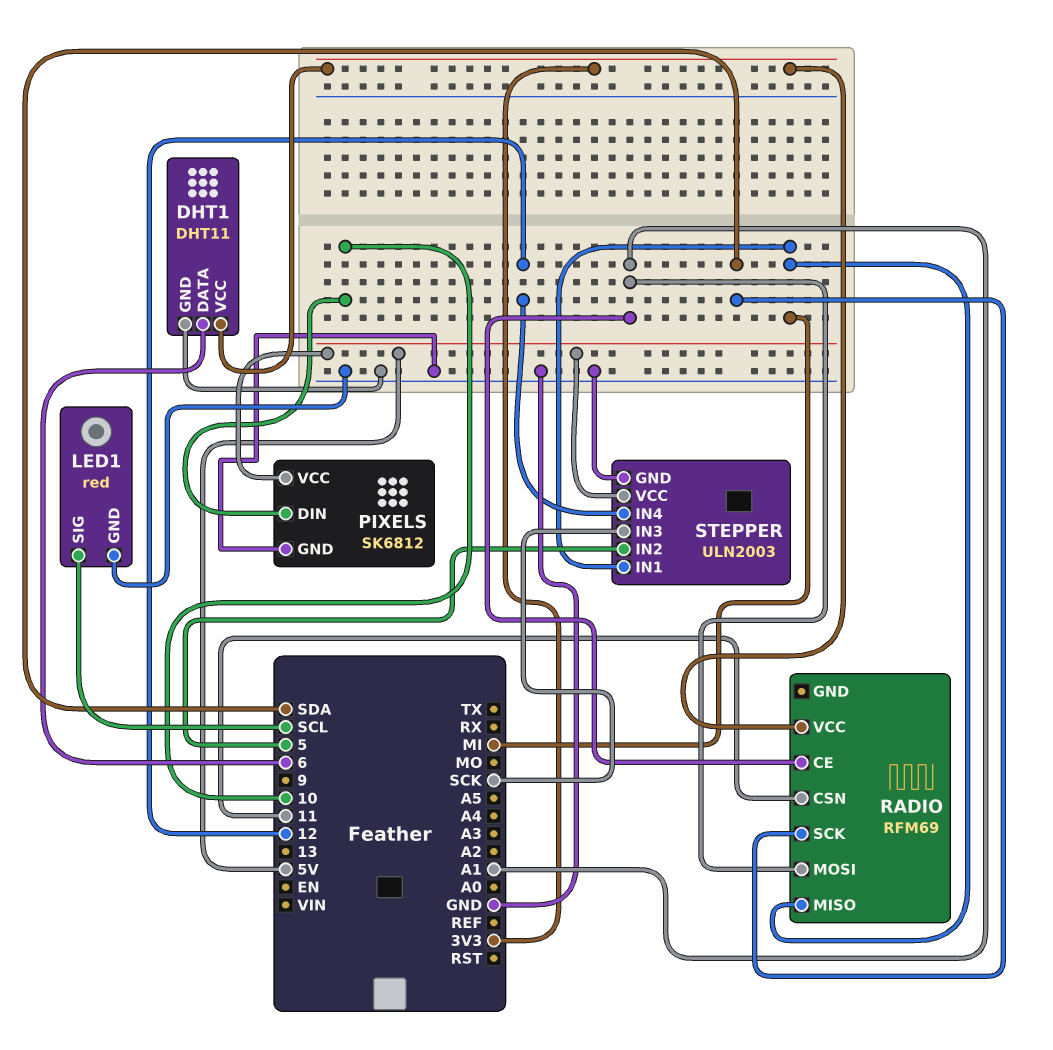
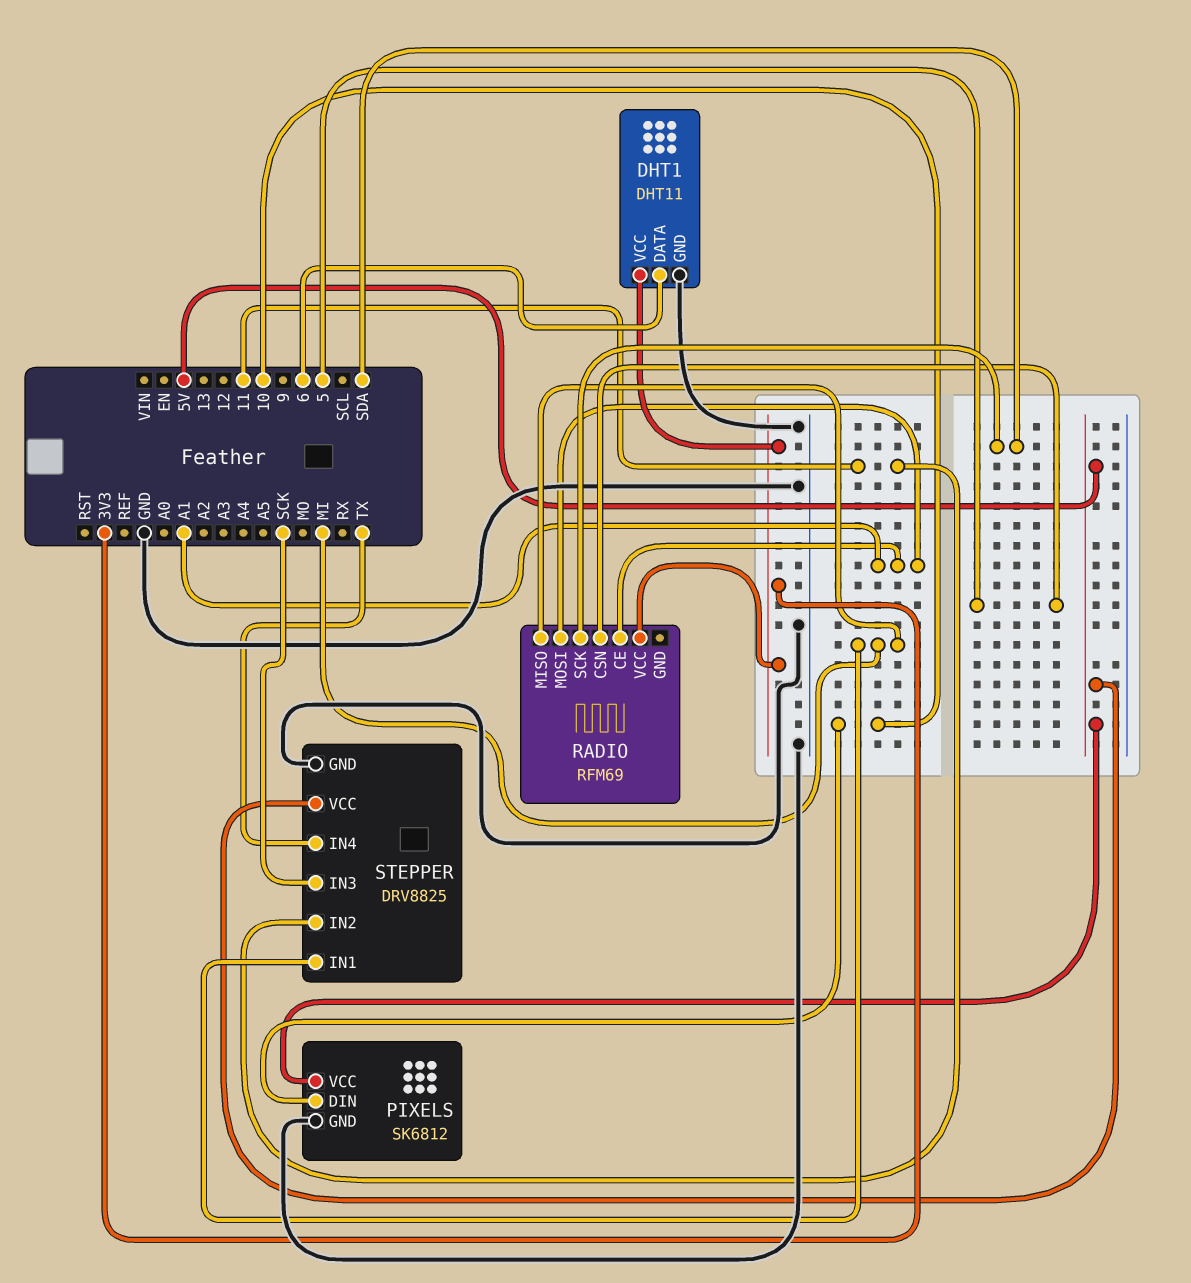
LED1: red -> none
LED1 pin GND: GND -> none
LED1 pin SIG: SCL -> none
RADIO pin CSN: 11 -> 5
STEPPER: ULN2003 -> DRV8825
STEPPER pin IN2: 5 -> 11
STEPPER pin IN4: 12 -> TX

